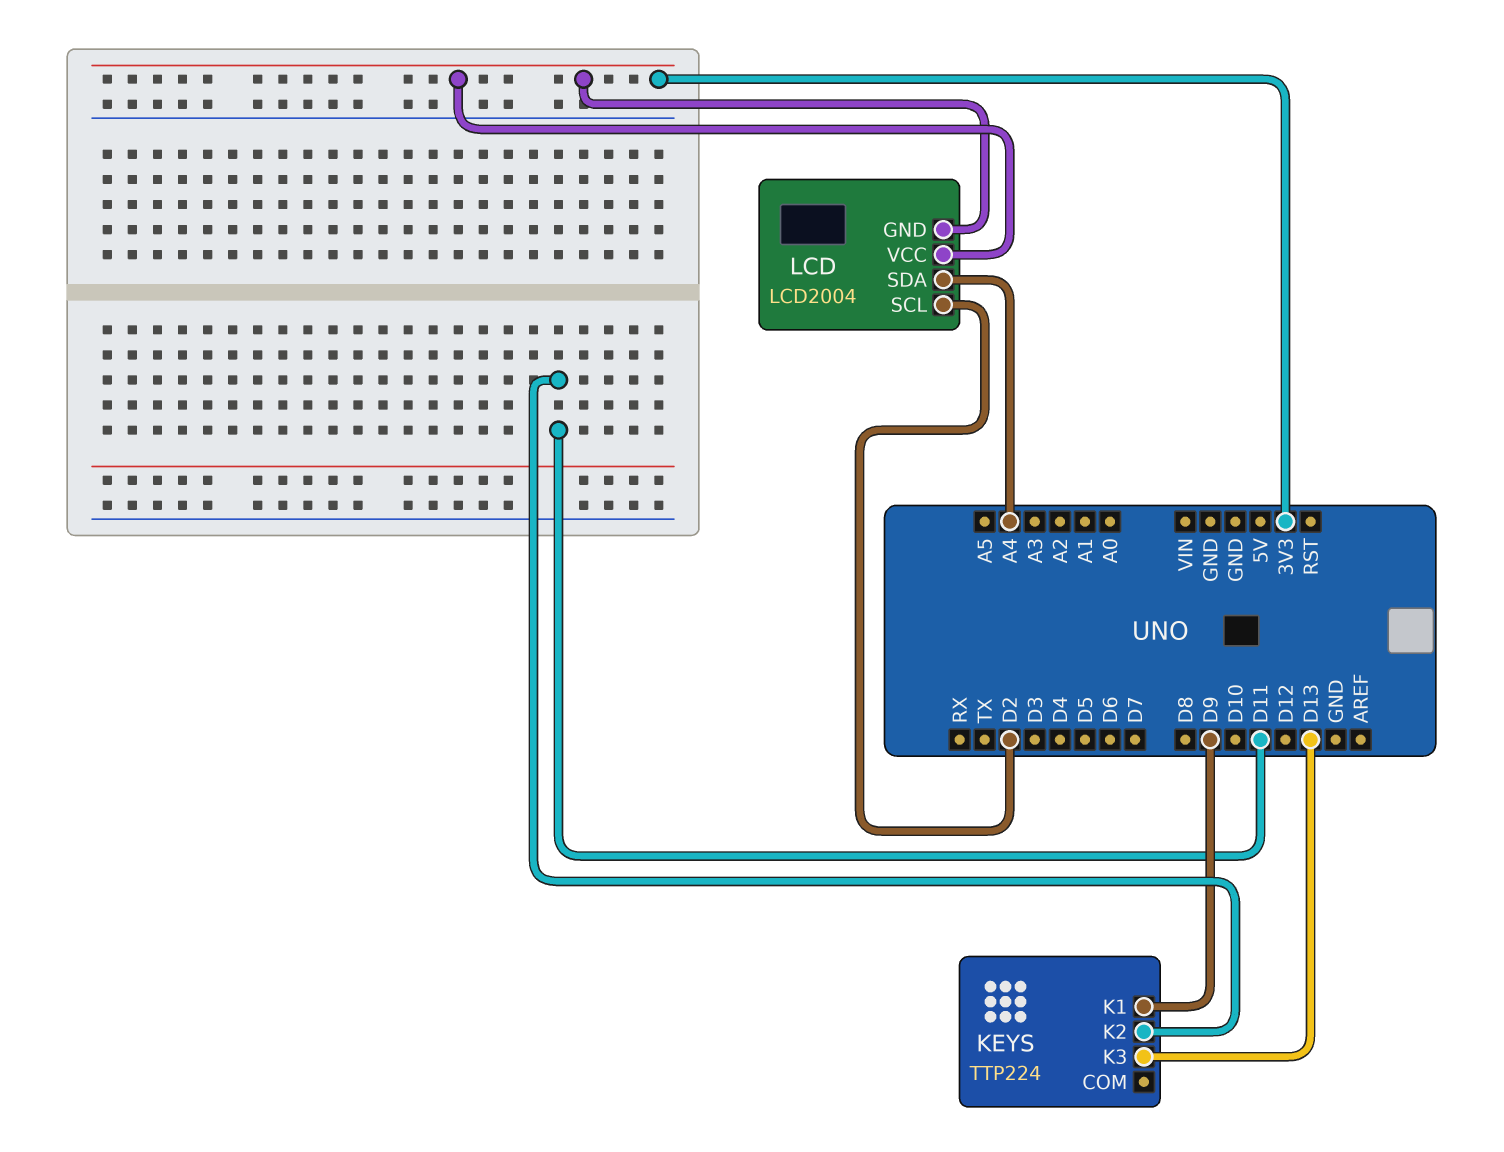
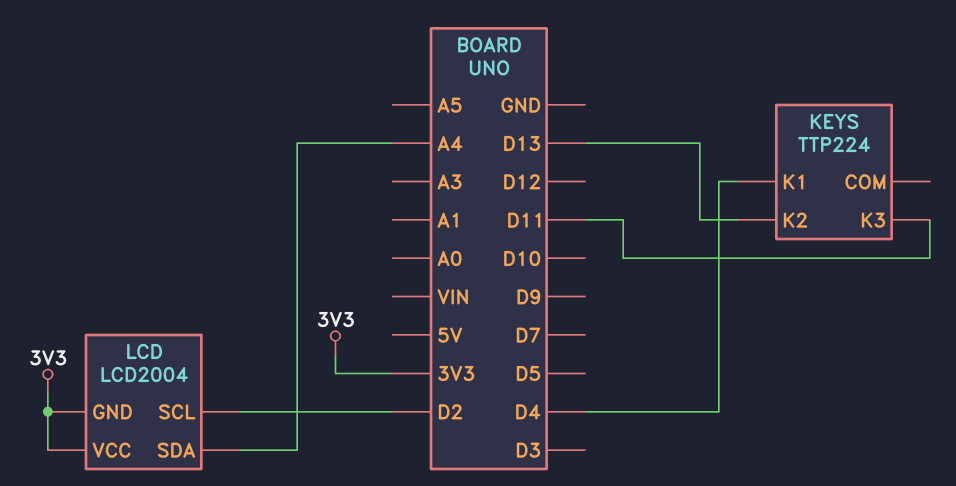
KEYS pin K1: D9 -> D4
KEYS pin K2: D11 -> D13
KEYS pin K3: D13 -> D11

